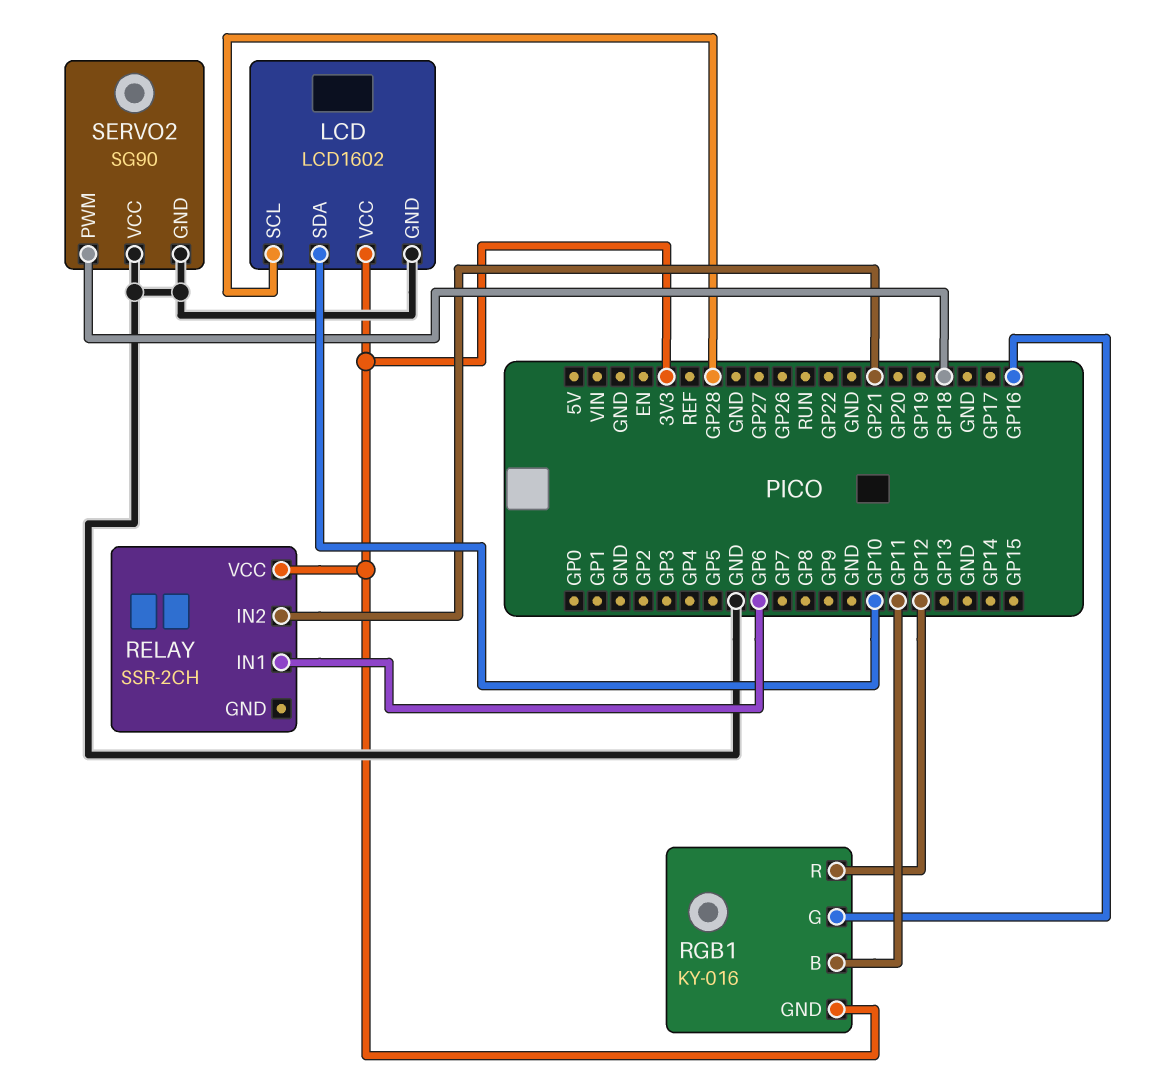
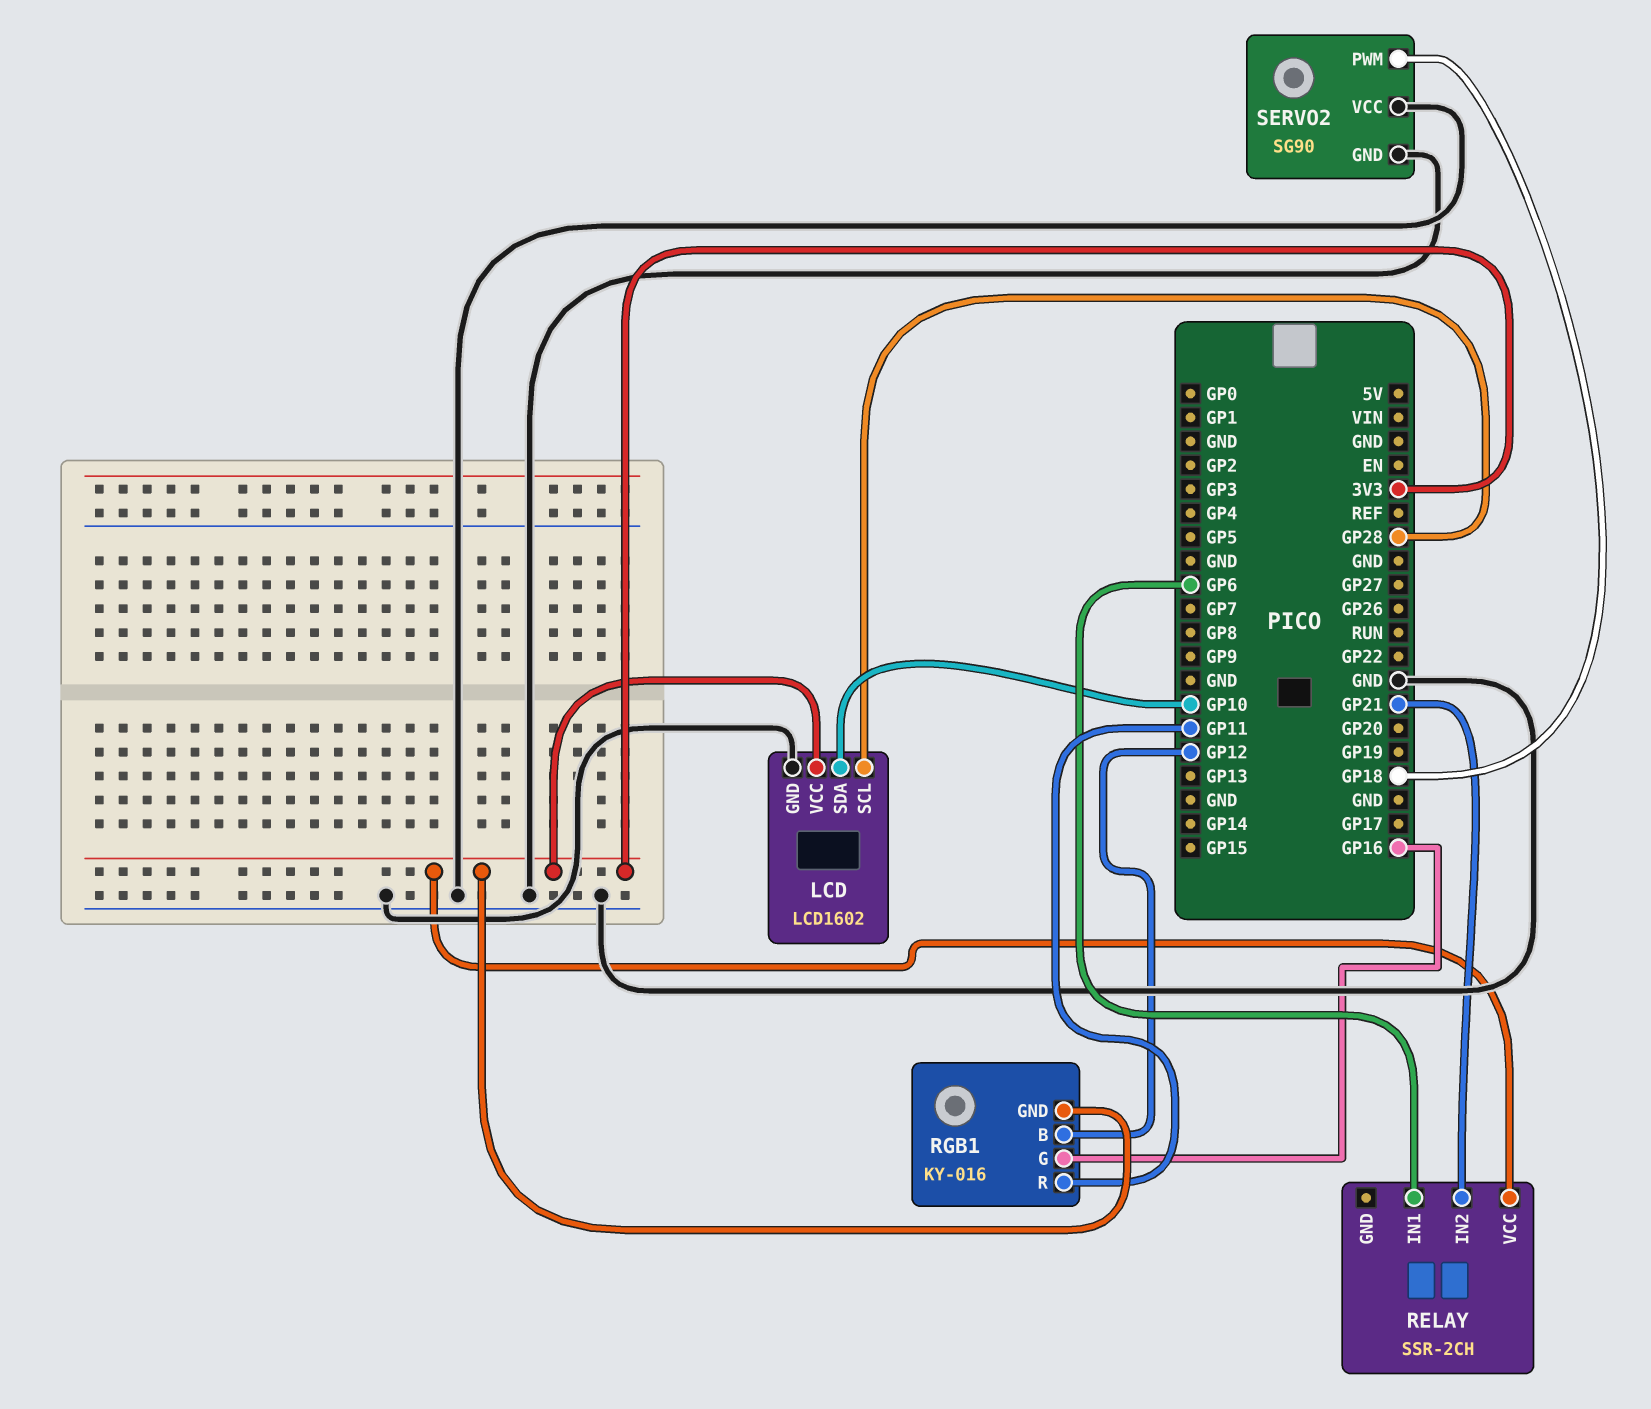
RGB1 pin B: GP11 -> GP12
RGB1 pin R: GP12 -> GP11

